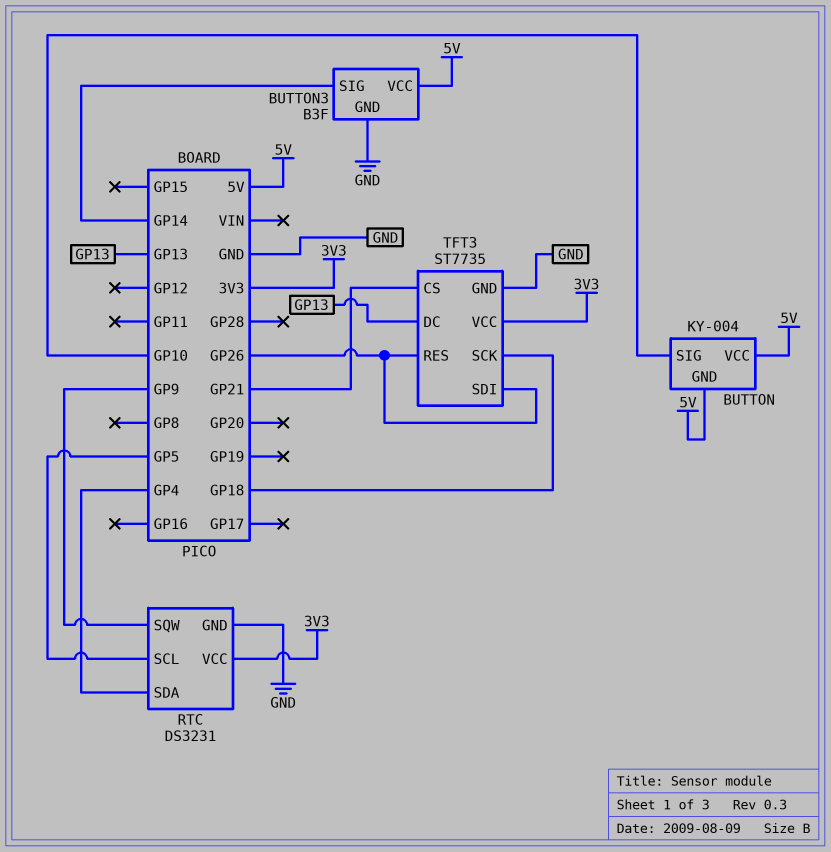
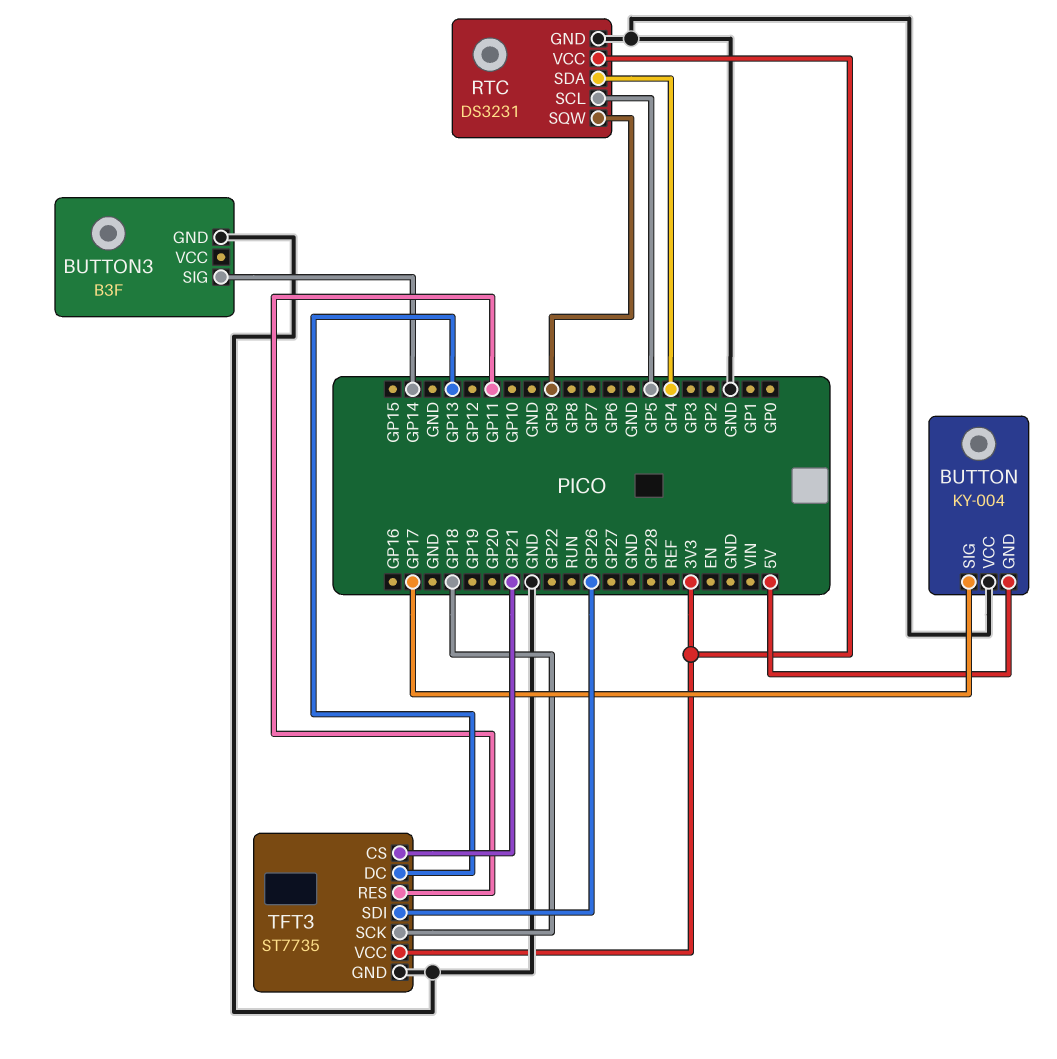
BUTTON pin SIG: GP10 -> GP17
BUTTON pin VCC: 5V -> GND
BUTTON3 pin VCC: 5V -> none
TFT3 pin RES: GP26 -> GP11

